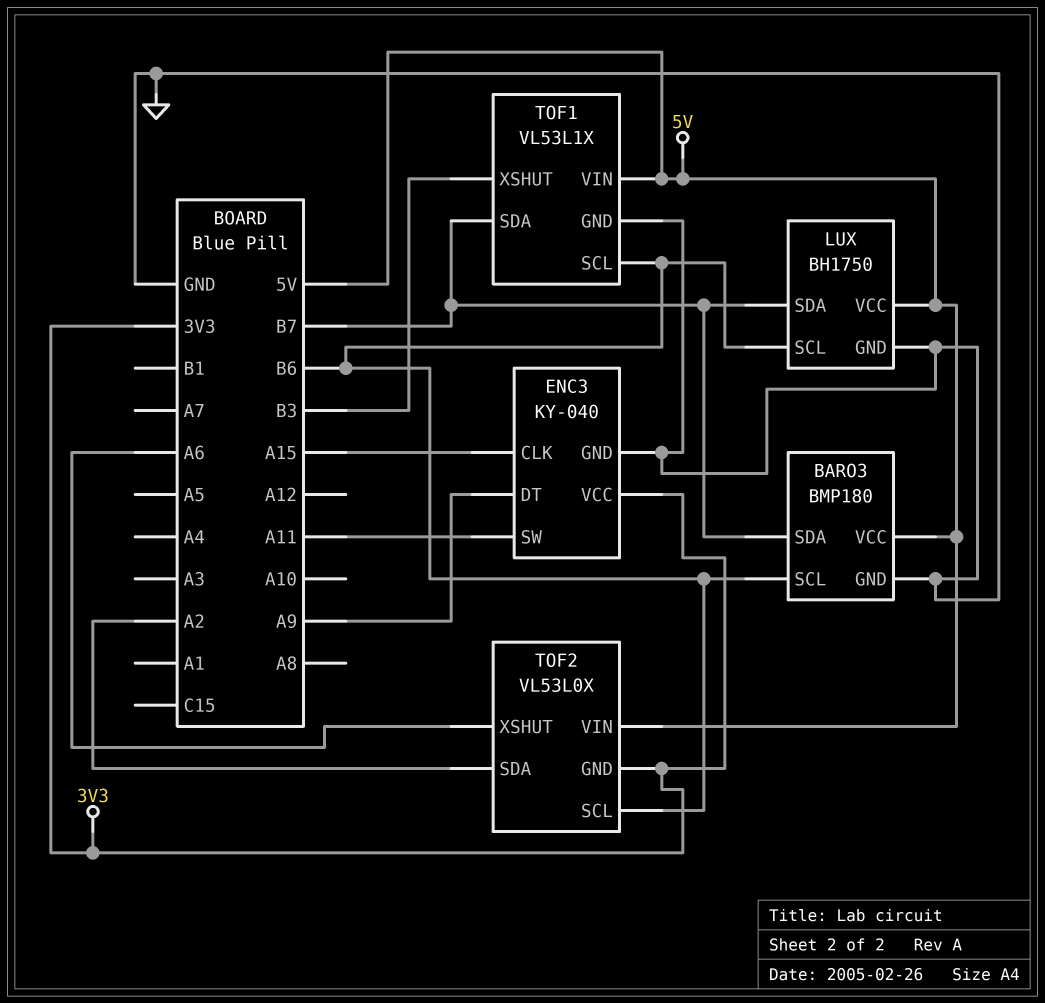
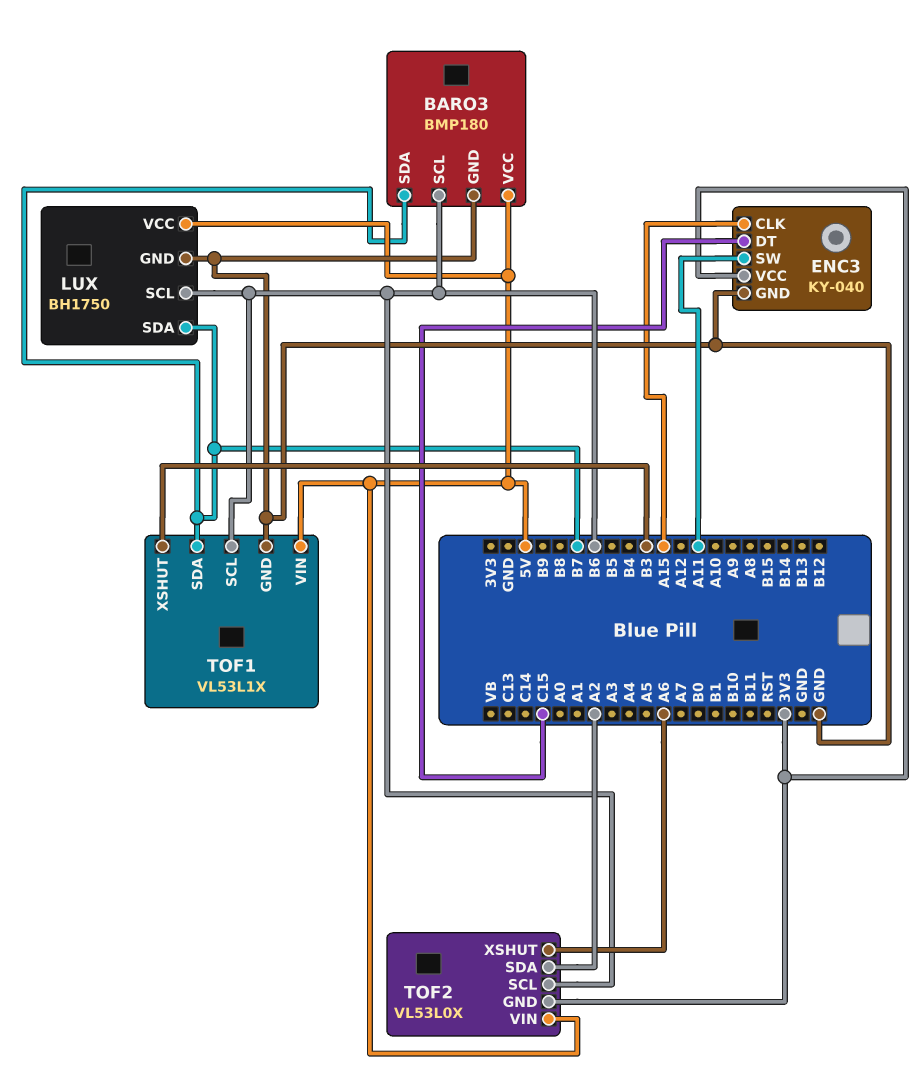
ENC3 pin DT: A9 -> C15

